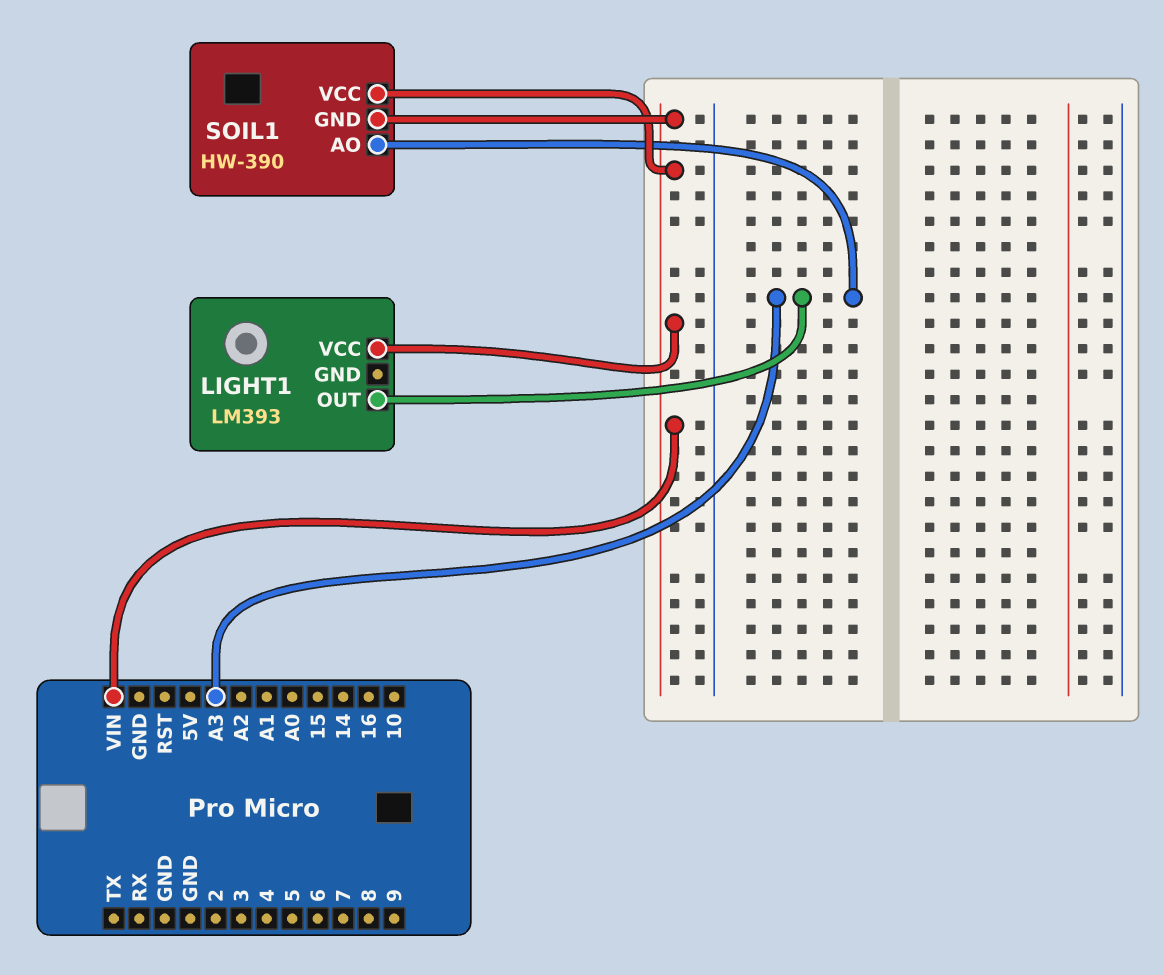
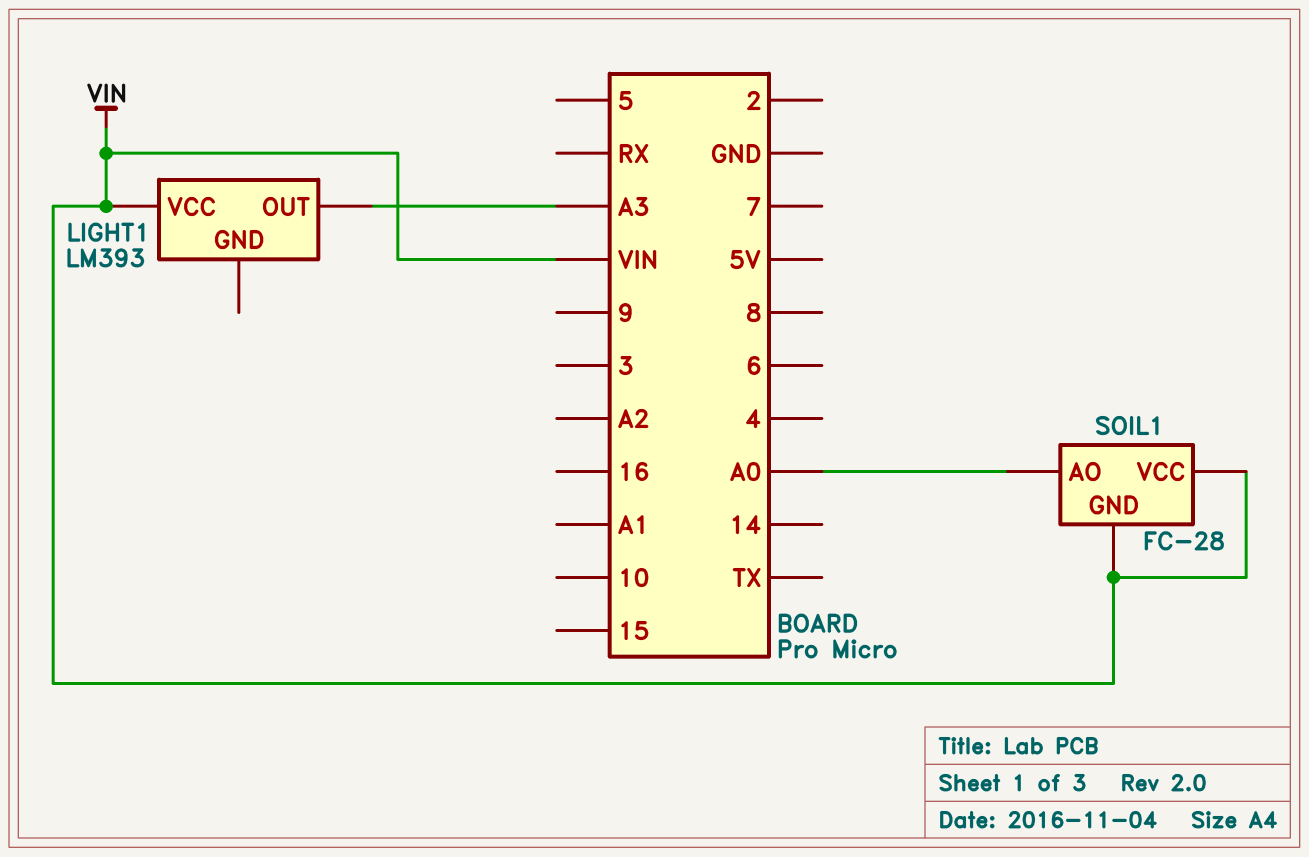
SOIL1: HW-390 -> FC-28
SOIL1 pin AO: A3 -> A0

